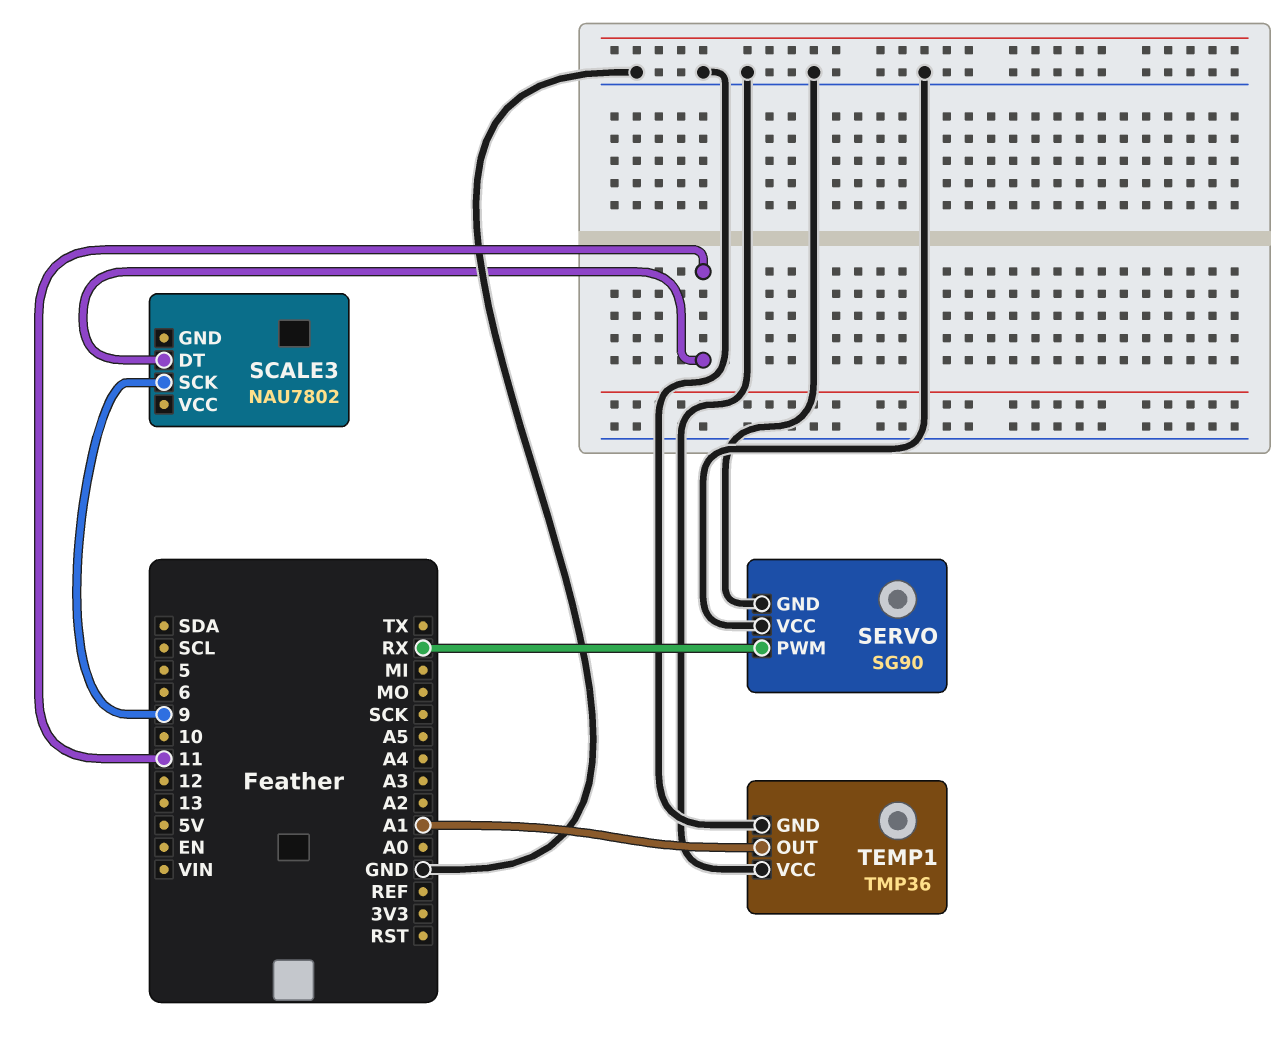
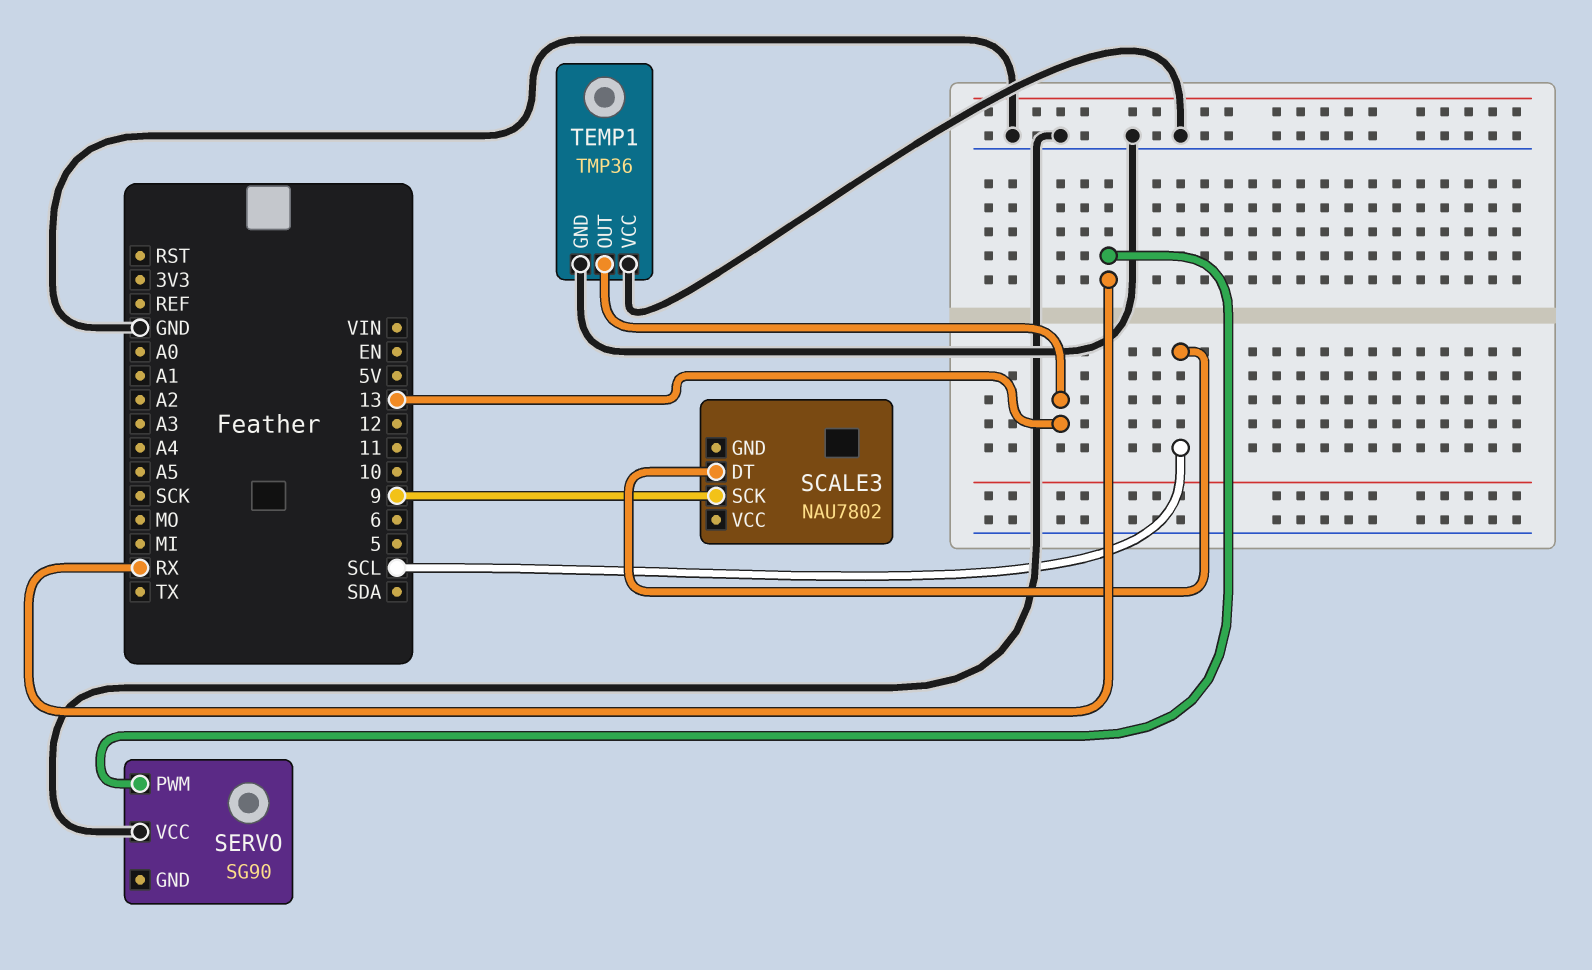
SCALE3 pin DT: 11 -> SCL
SERVO pin GND: GND -> none
TEMP1 pin OUT: A1 -> 13

